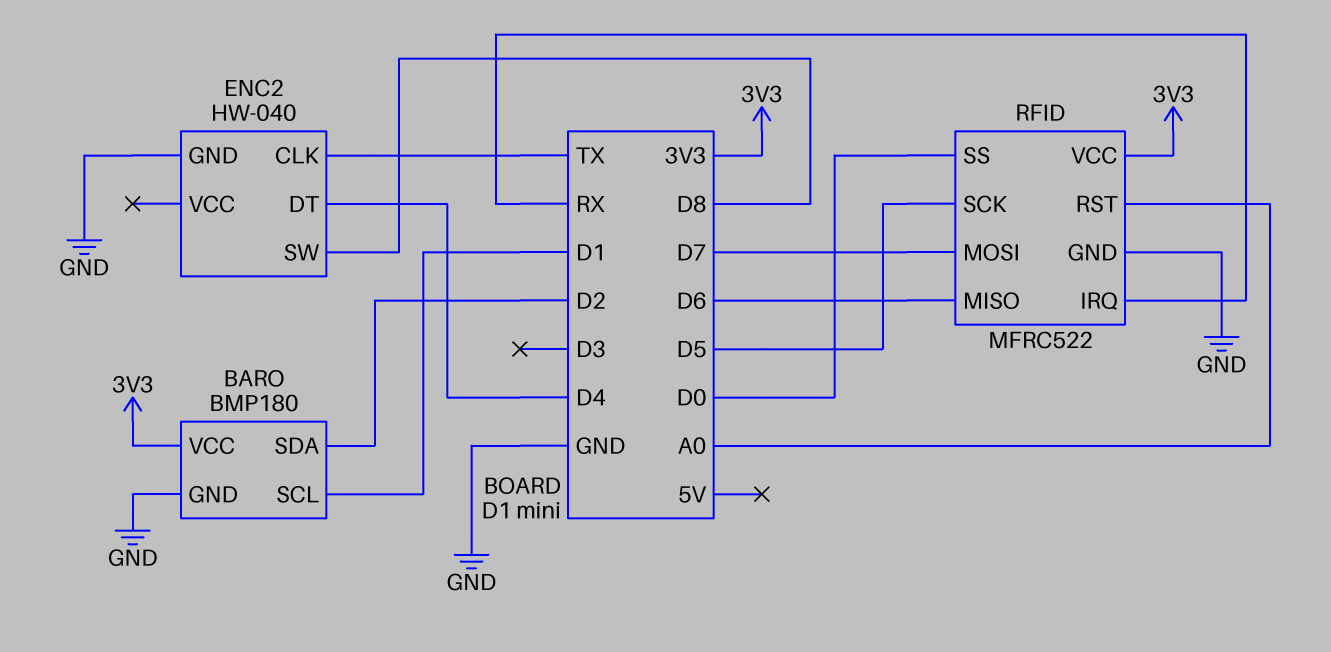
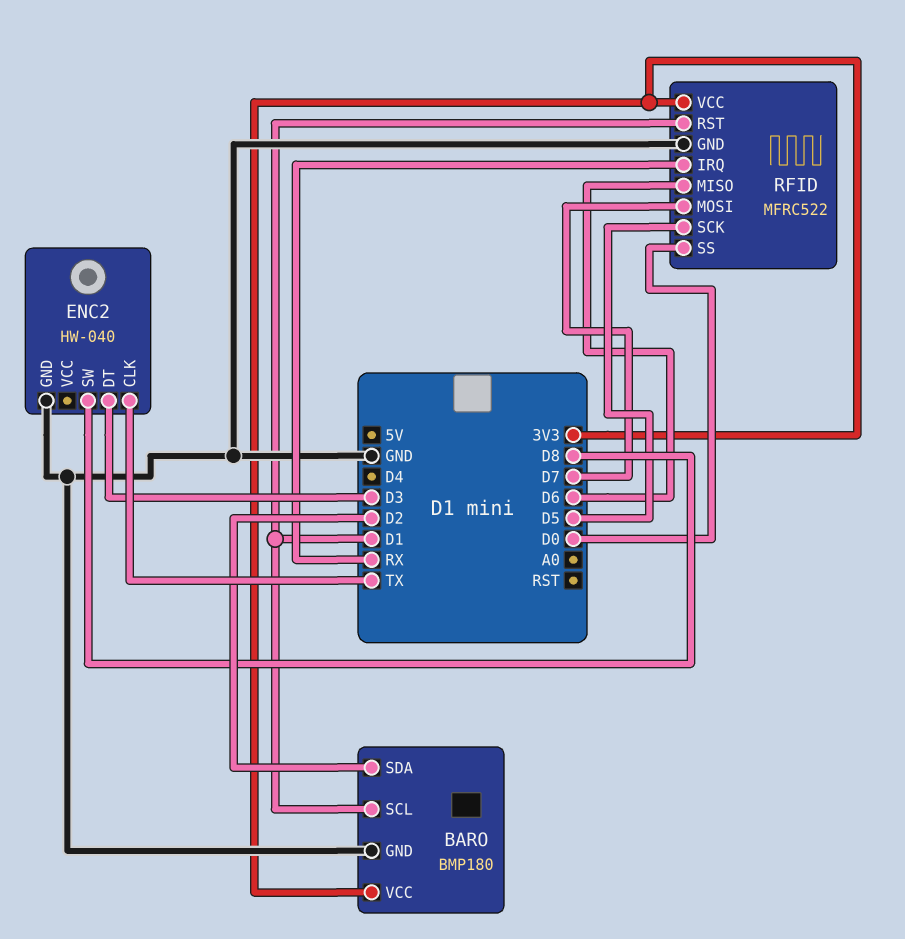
ENC2 pin DT: D4 -> D3
RFID pin RST: A0 -> D1

